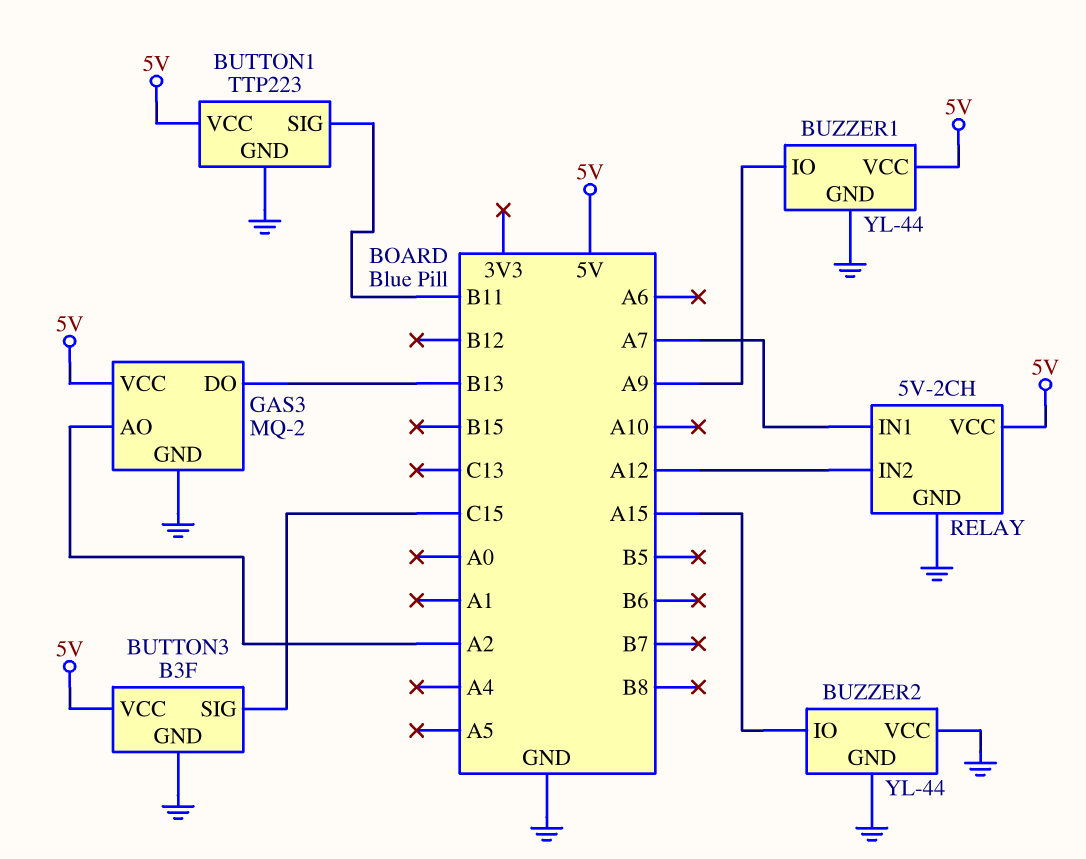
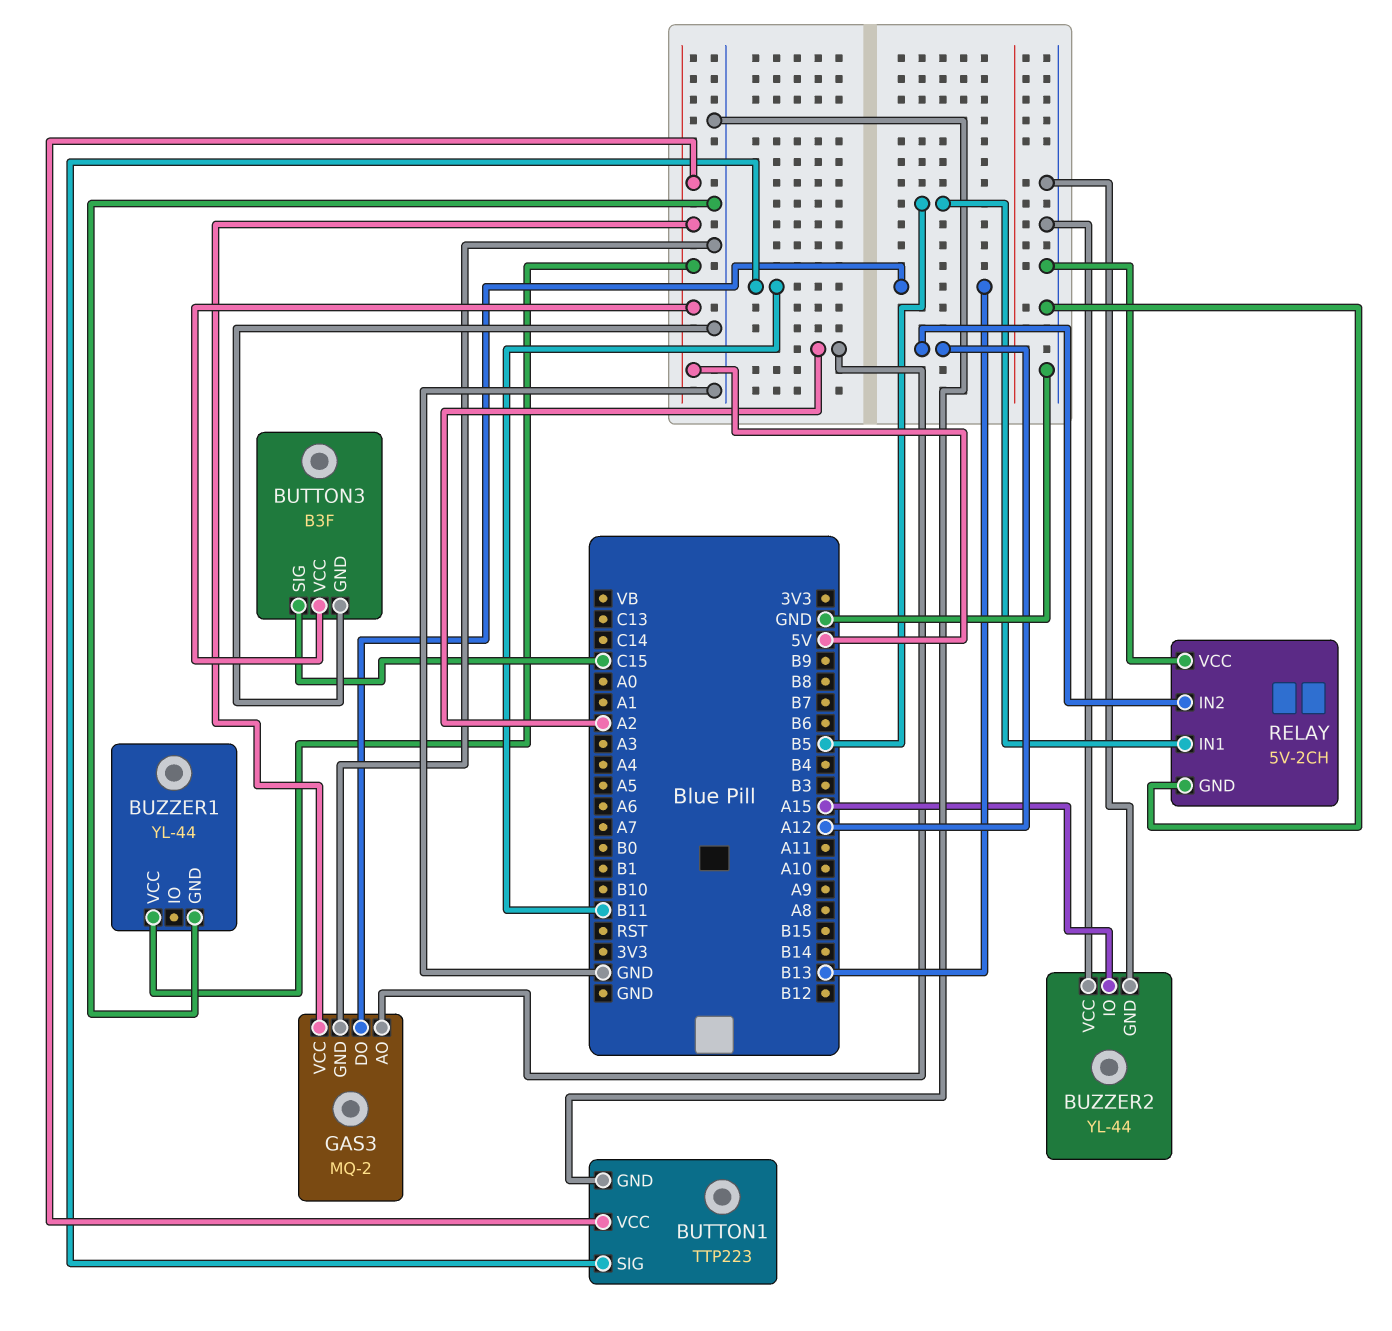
BUZZER1 pin IO: A9 -> none
RELAY pin IN1: A7 -> B5
RELAY pin VCC: 5V -> GND

